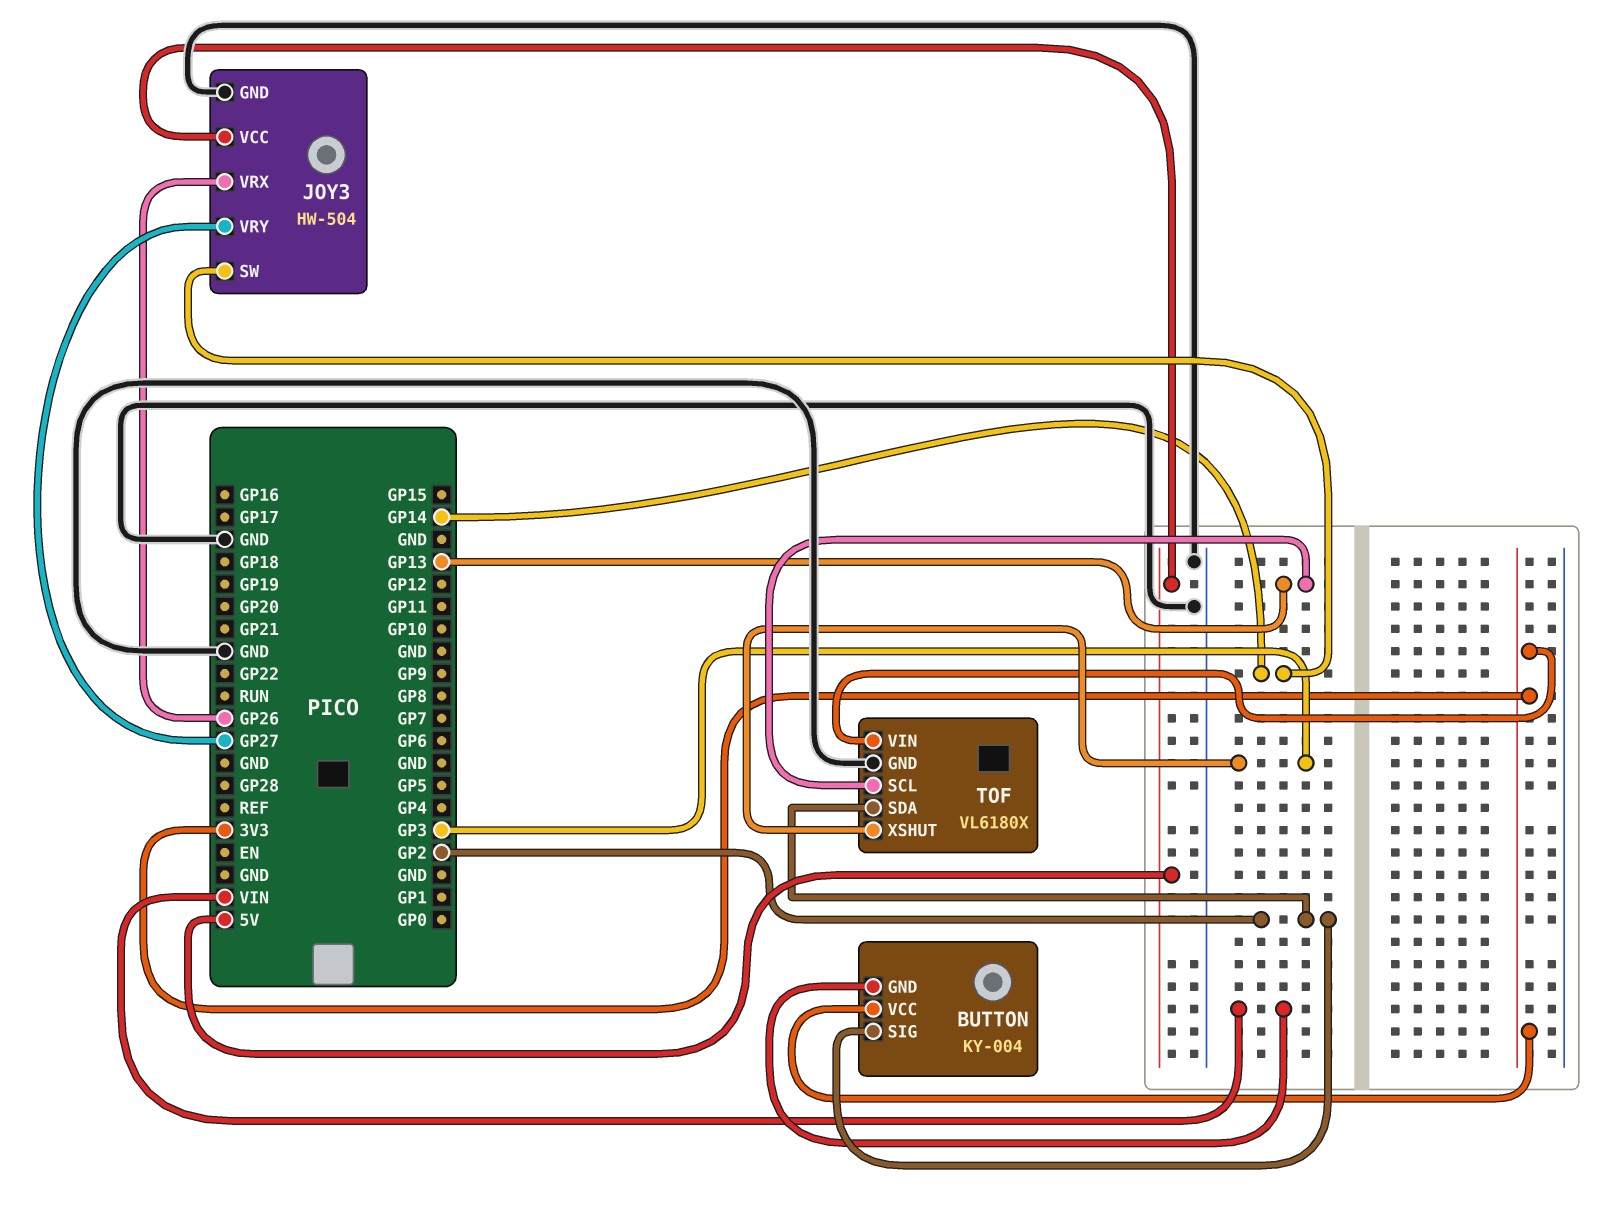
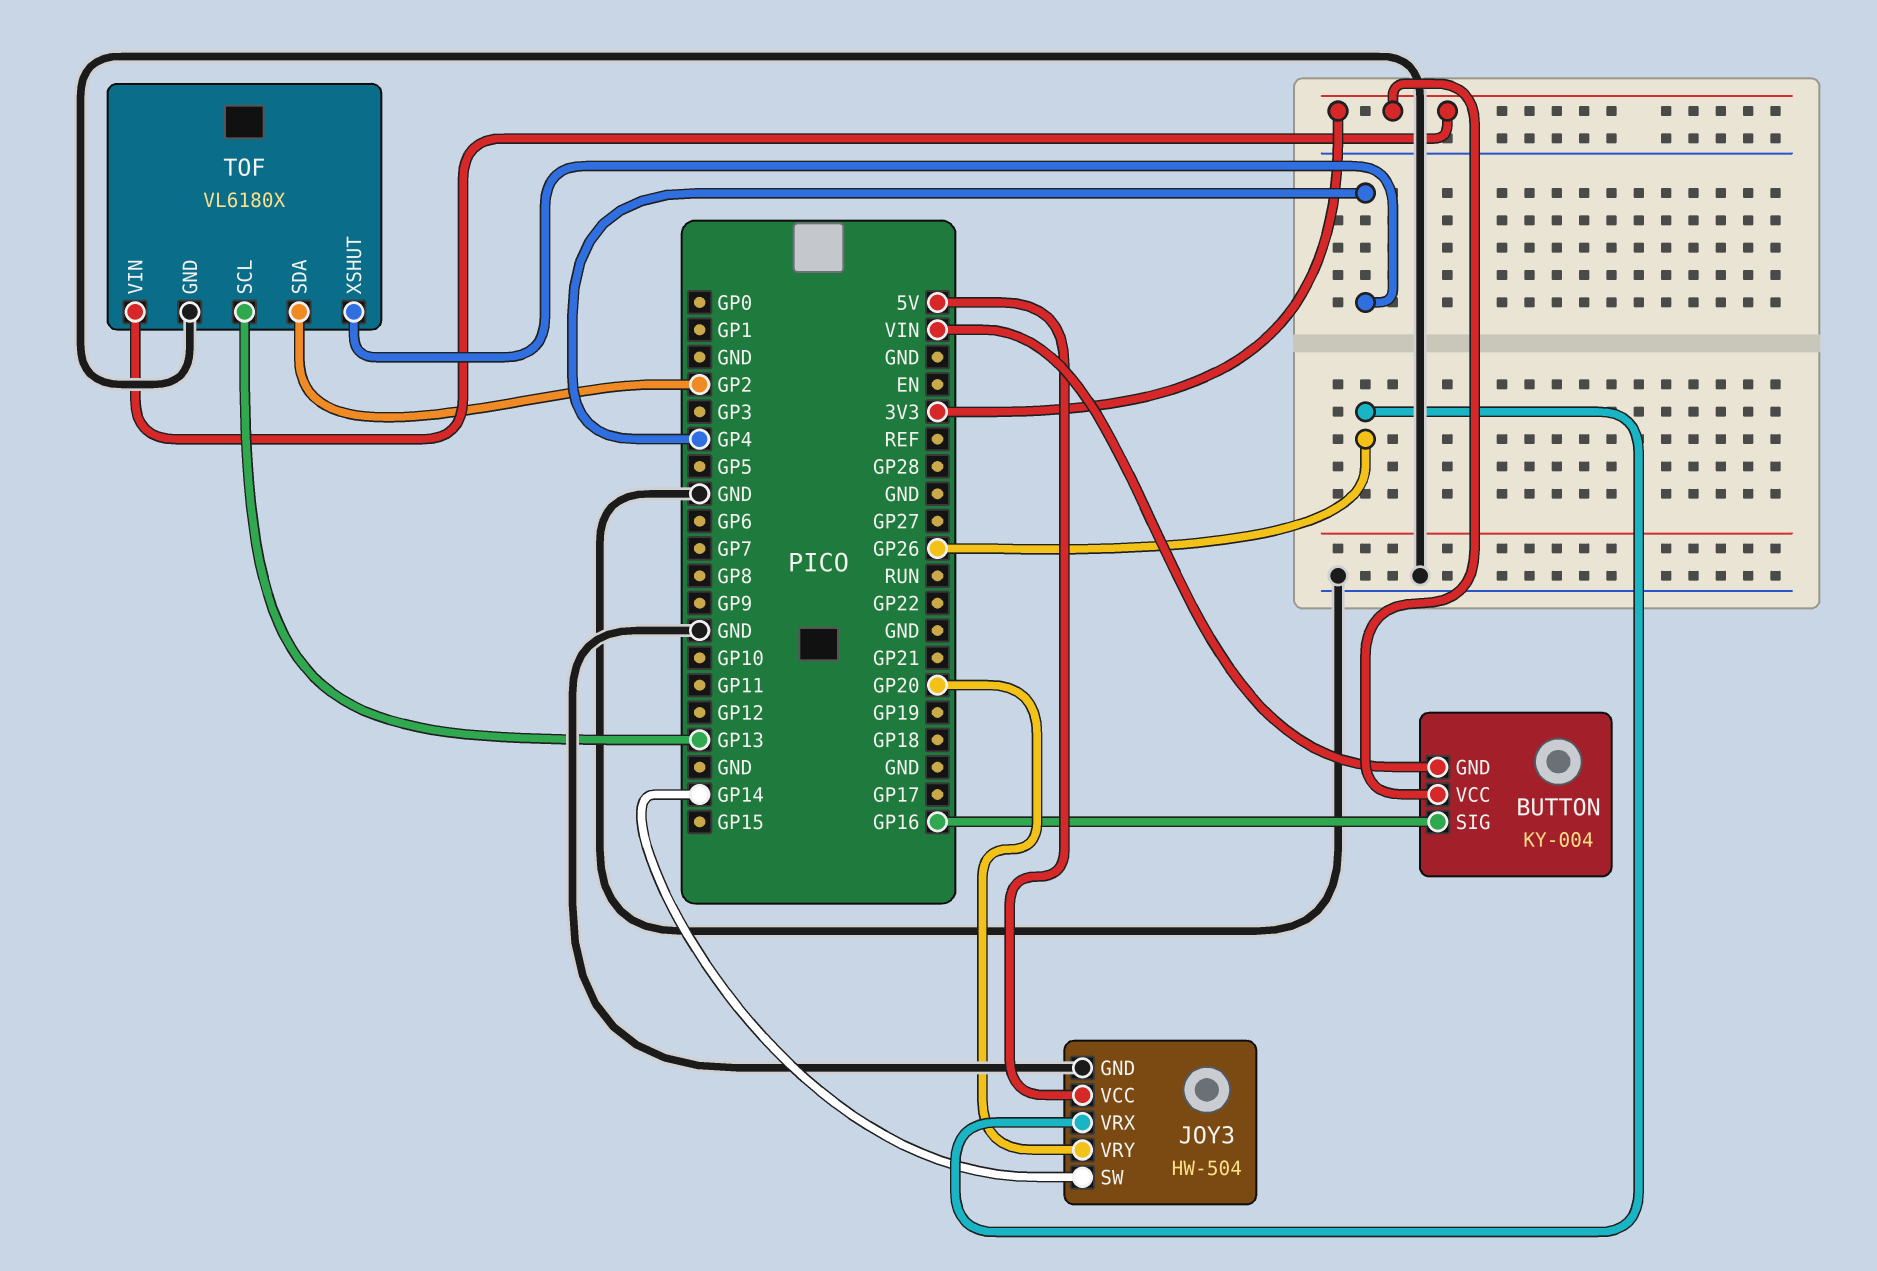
BUTTON pin SIG: GP2 -> GP16
JOY3 pin VRY: GP27 -> GP20
TOF pin XSHUT: GP3 -> GP4

